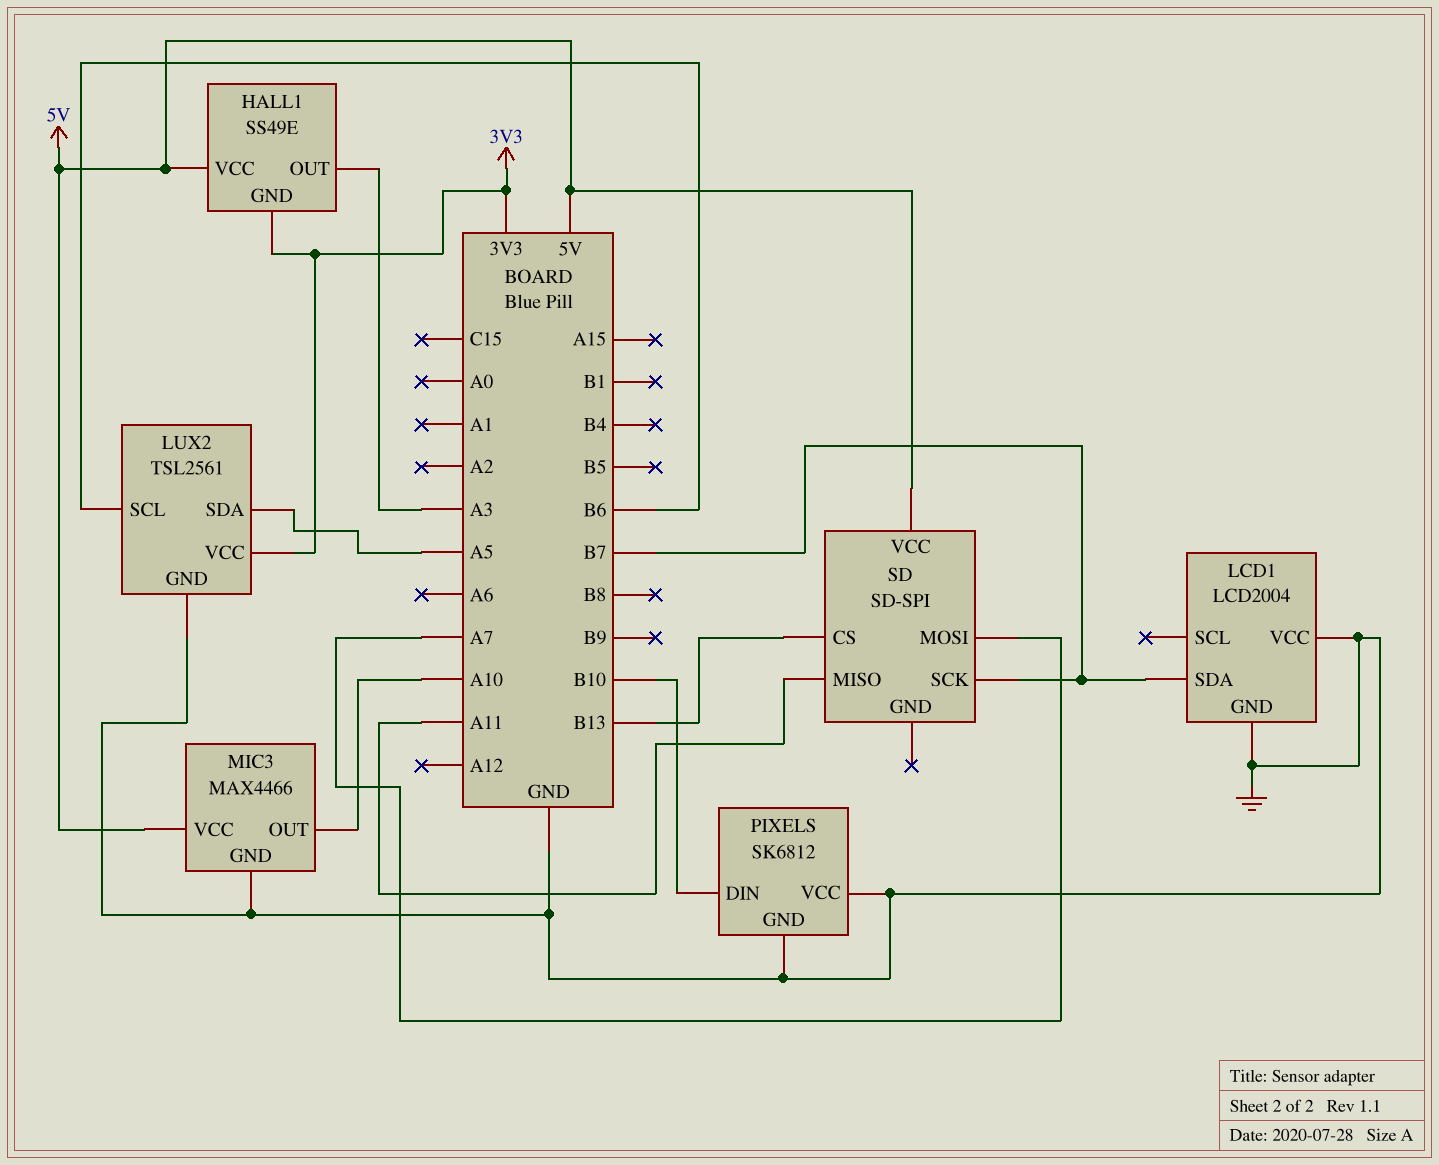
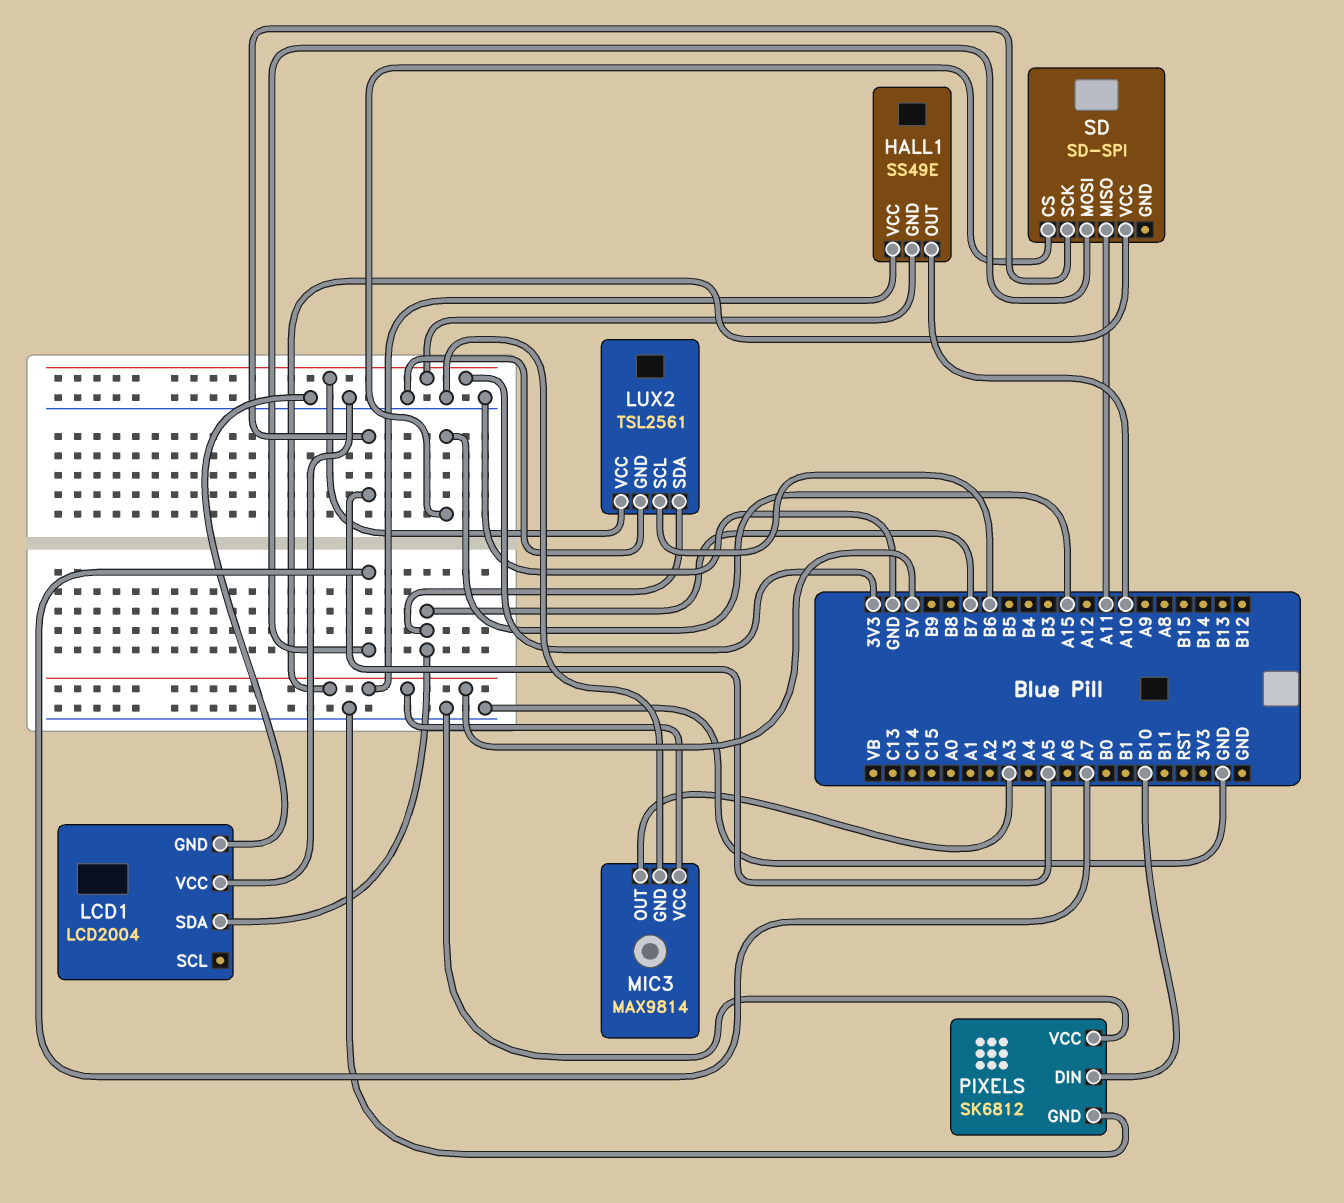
HALL1 pin OUT: A3 -> A10
LUX2 pin SDA: A5 -> B7
MIC3: MAX4466 -> MAX9814
MIC3 pin OUT: A10 -> A3
SD pin CS: B13 -> A15
SD pin SCK: B7 -> A5

